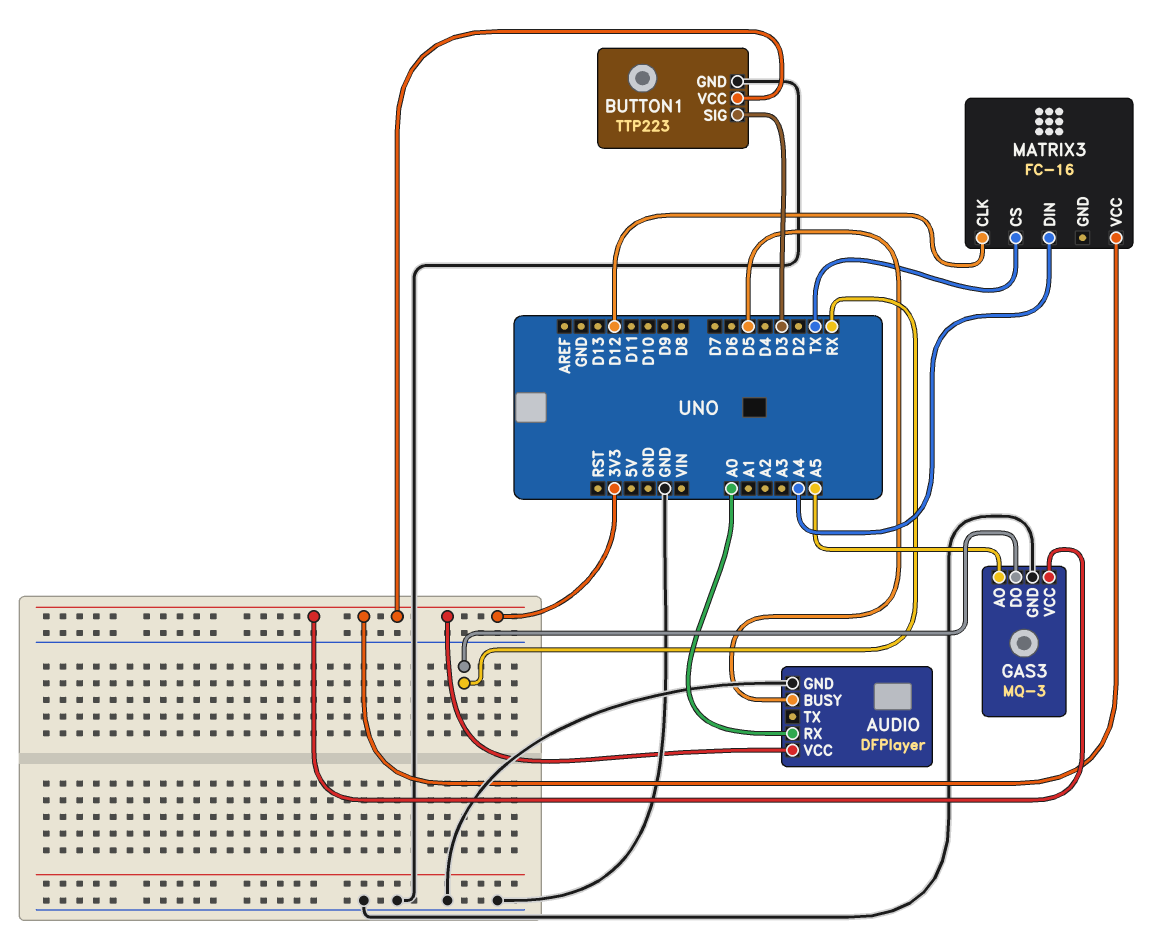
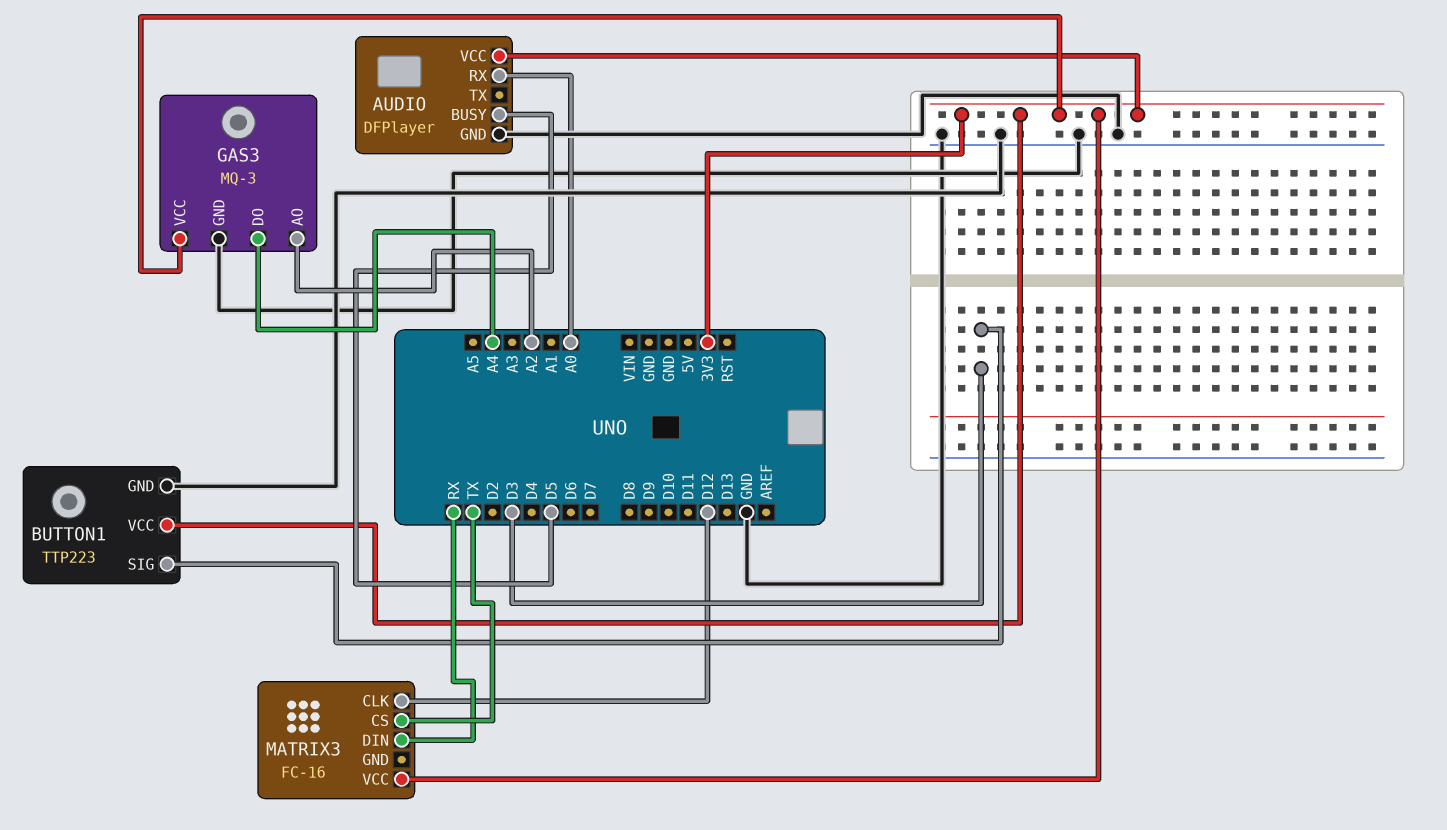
GAS3 pin AO: A5 -> A2
GAS3 pin DO: RX -> A4
MATRIX3 pin DIN: A4 -> RX

